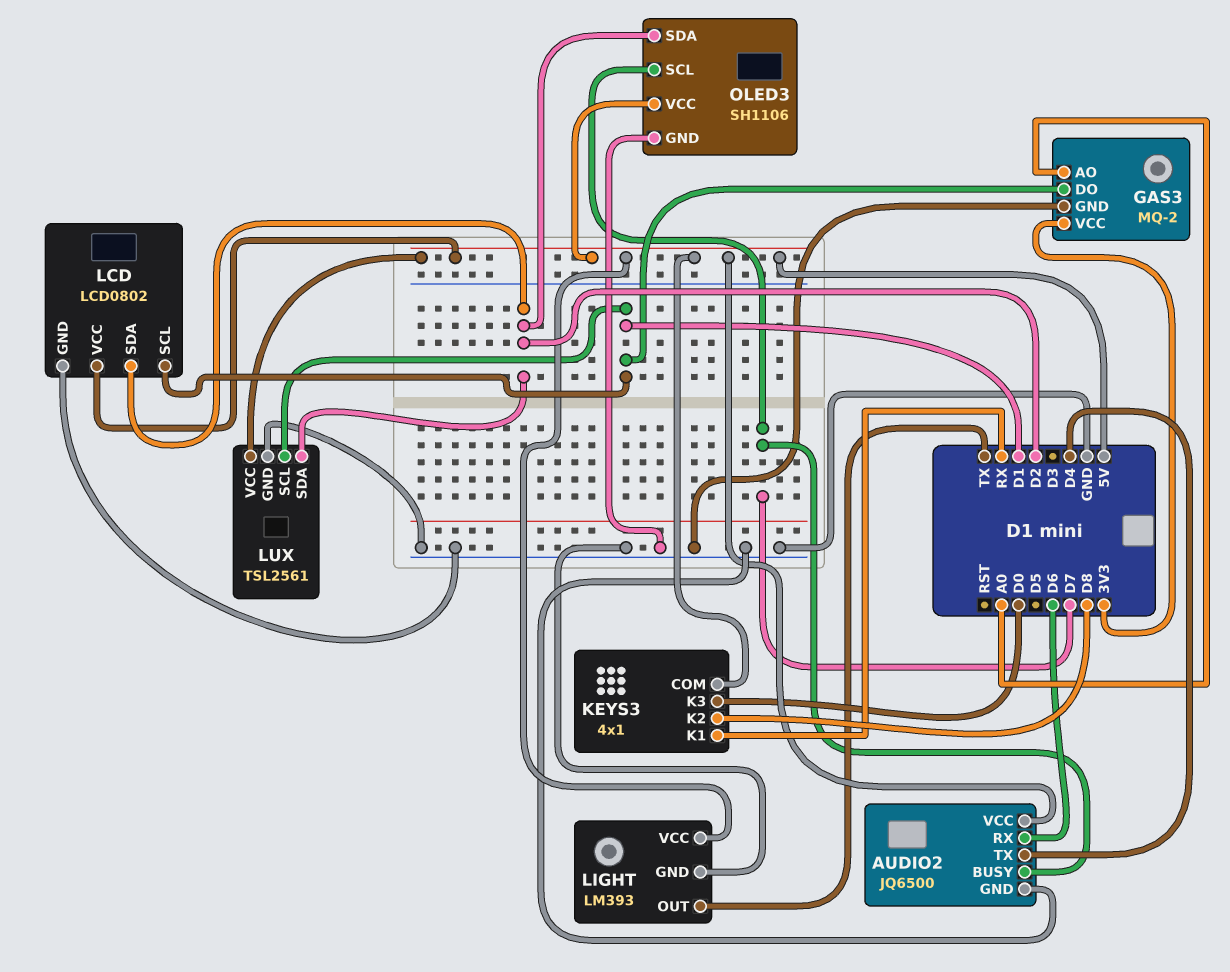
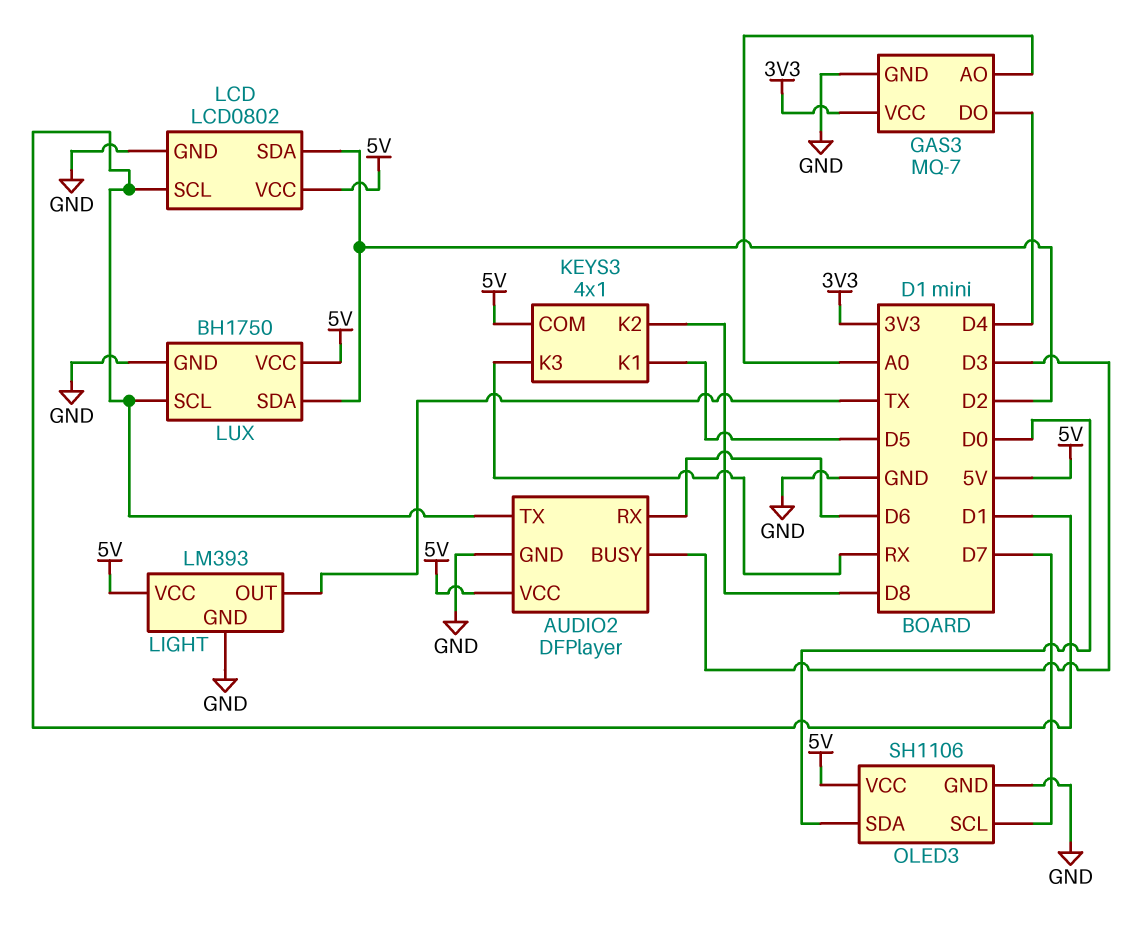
AUDIO2: JQ6500 -> DFPlayer
AUDIO2 pin BUSY: D7 -> D3
AUDIO2 pin TX: D4 -> D1
GAS3: MQ-2 -> MQ-7
GAS3 pin DO: D1 -> D4
KEYS3 pin K1: RX -> D5
KEYS3 pin K3: D0 -> RX
LUX: TSL2561 -> BH1750
OLED3 pin SDA: D2 -> D0

